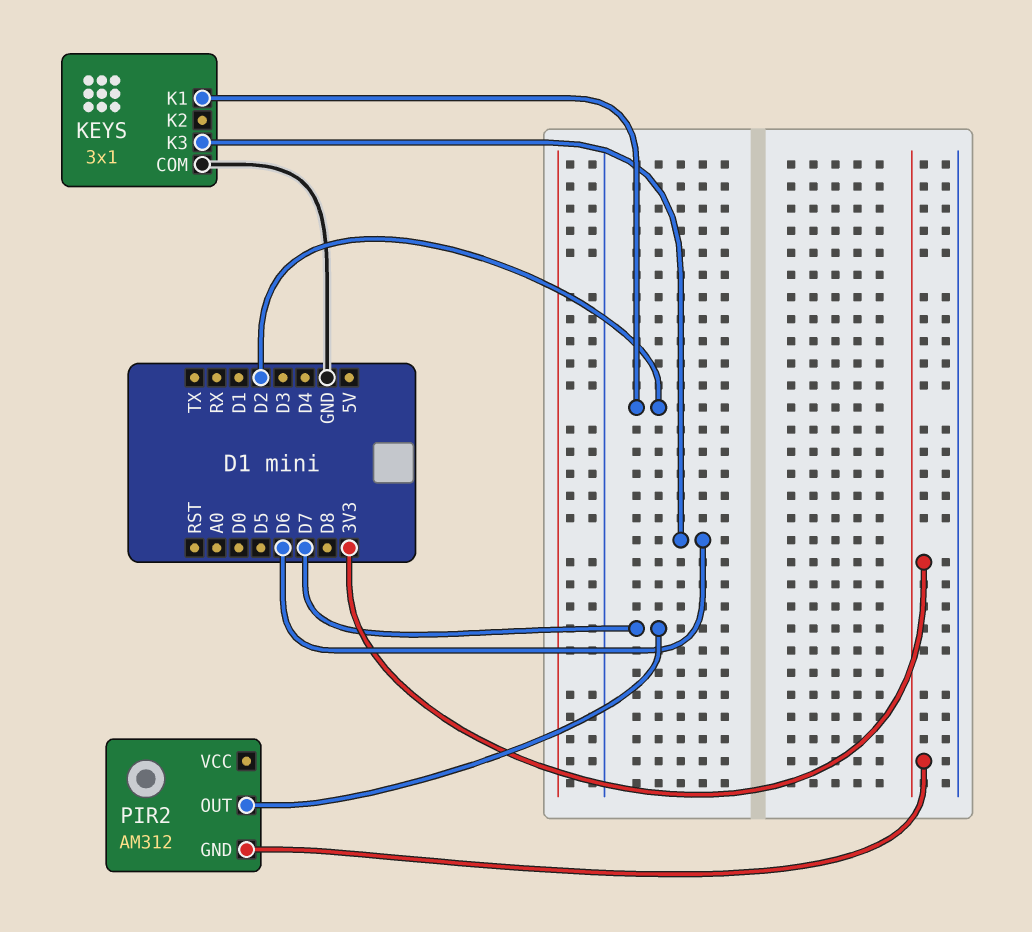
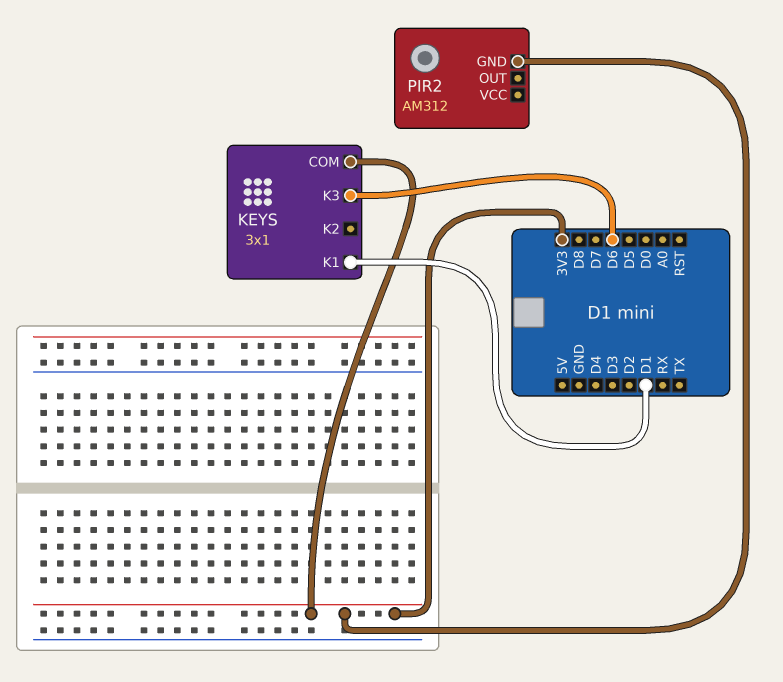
KEYS pin COM: GND -> 3V3
KEYS pin K1: D2 -> D1
PIR2 pin OUT: D7 -> none

